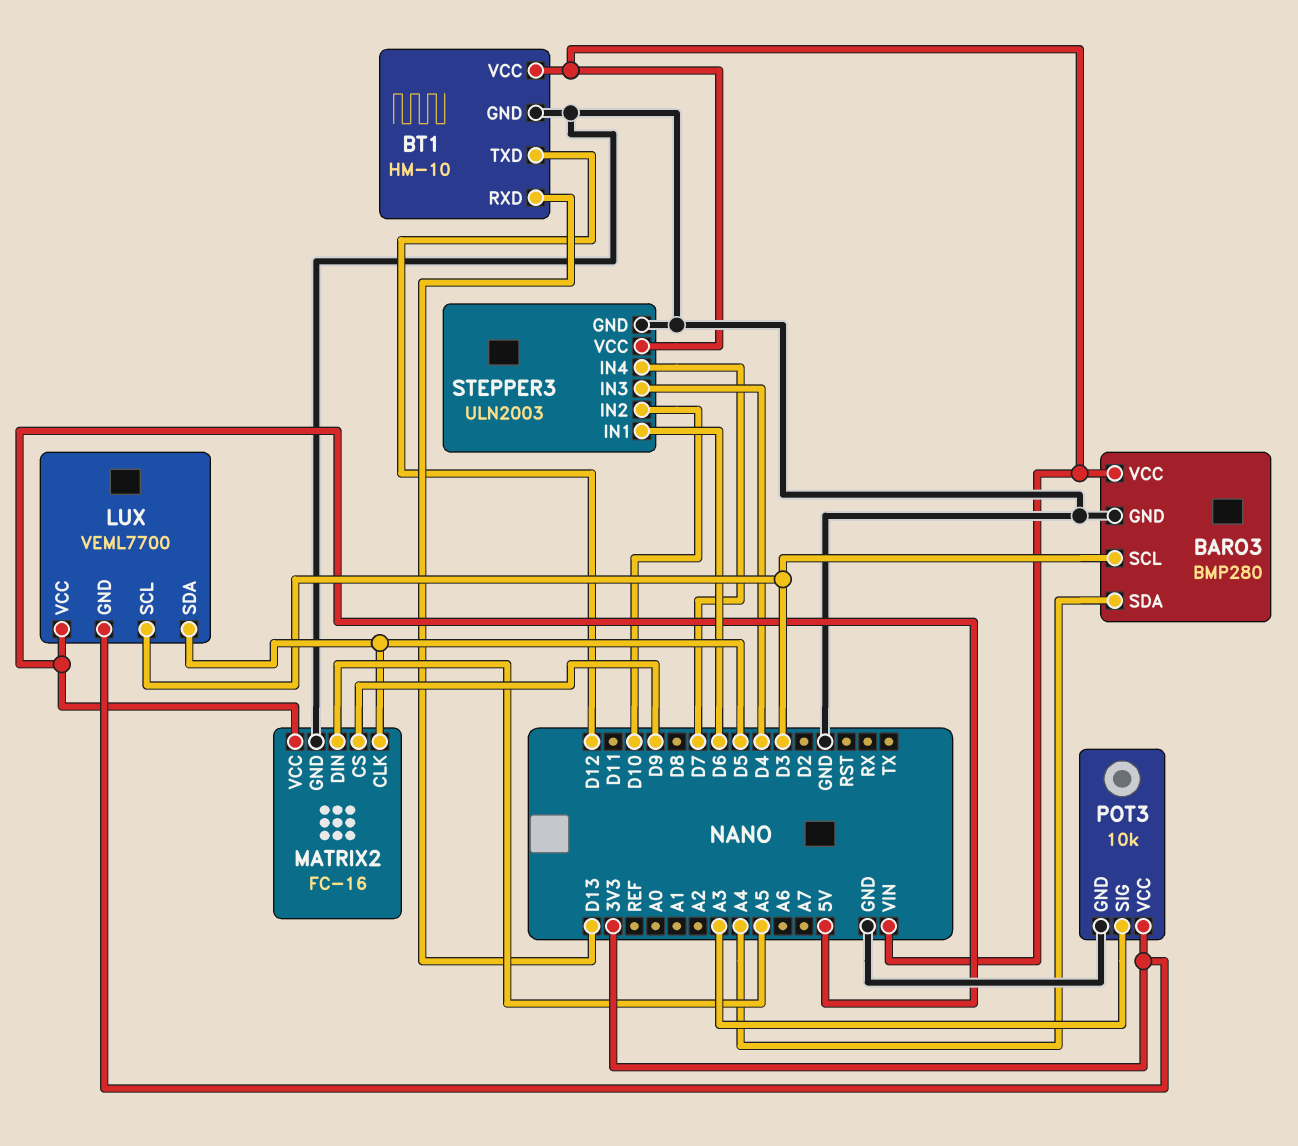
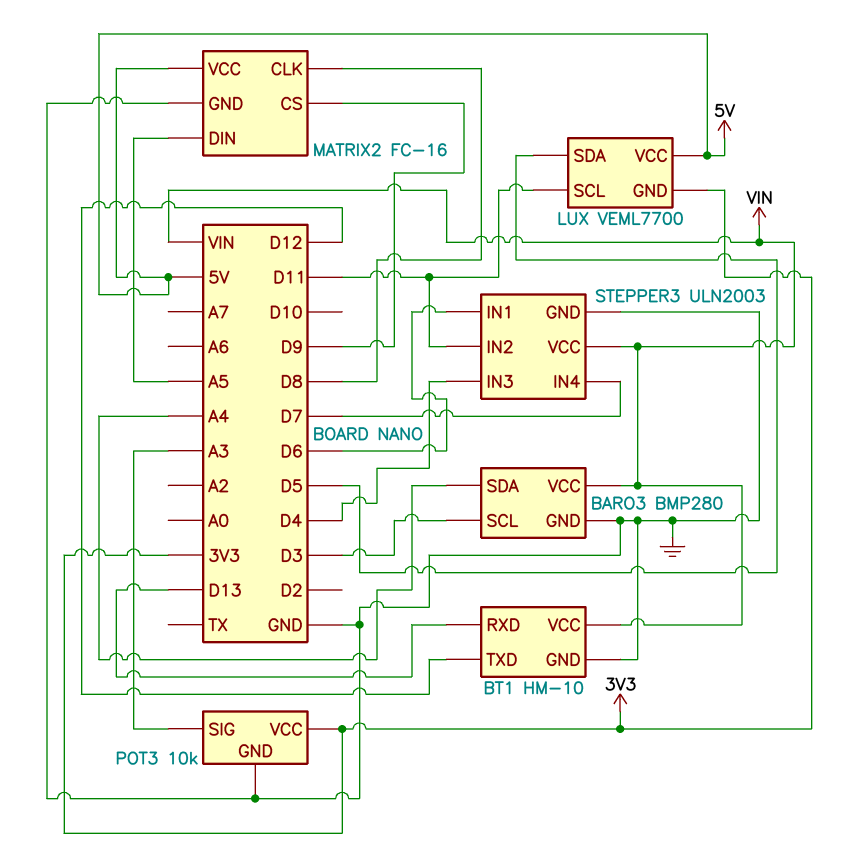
LUX pin SCL: D3 -> D11
MATRIX2 pin CLK: D5 -> D8
STEPPER3 pin IN2: D10 -> D11

